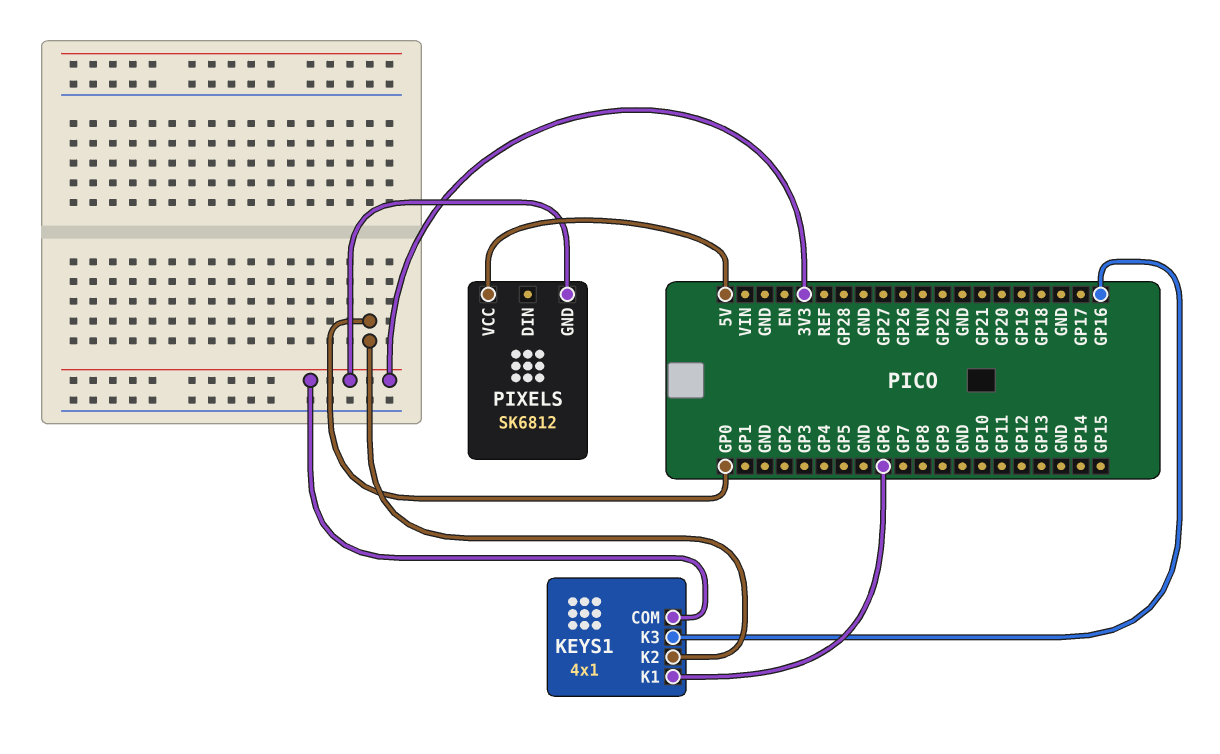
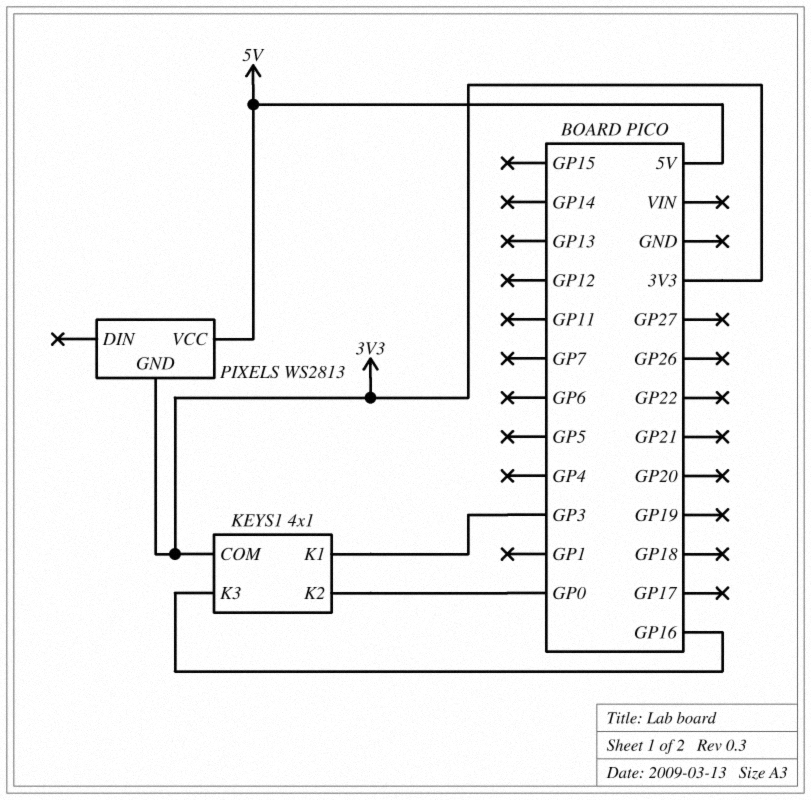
KEYS1 pin K1: GP6 -> GP3
PIXELS: SK6812 -> WS2813

